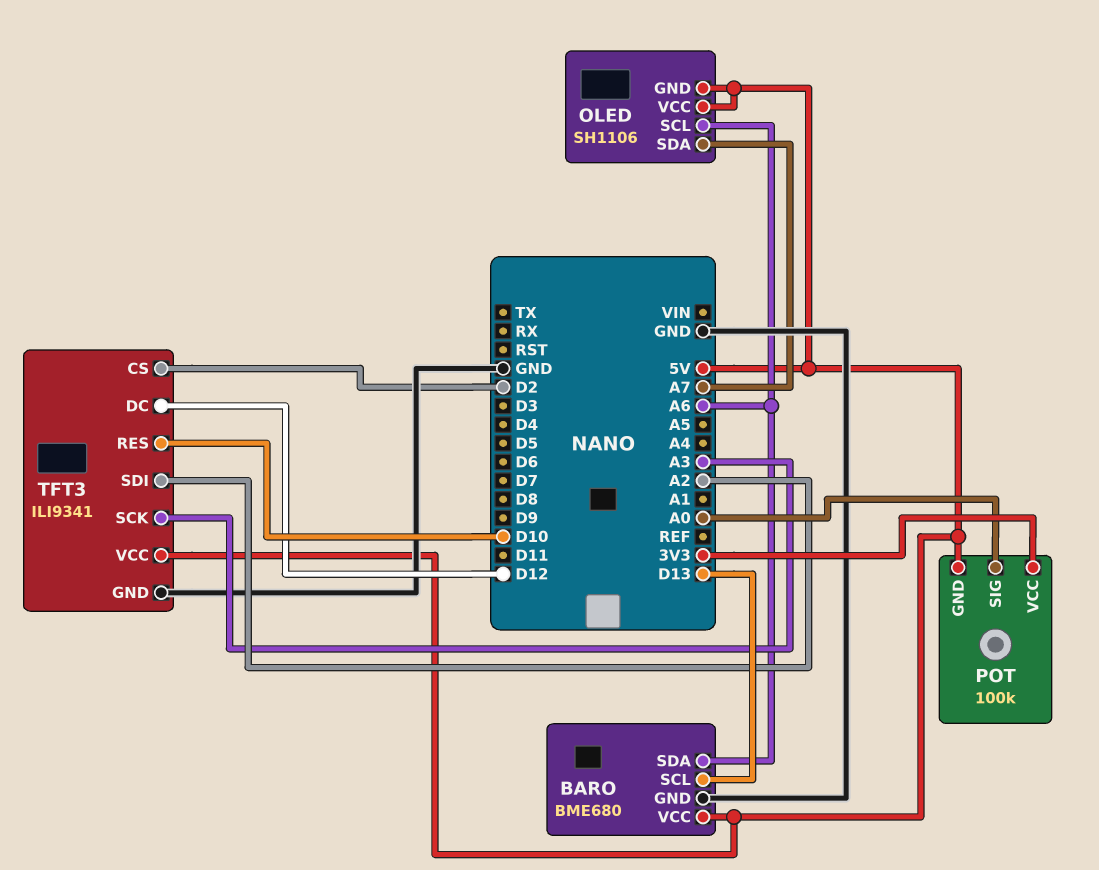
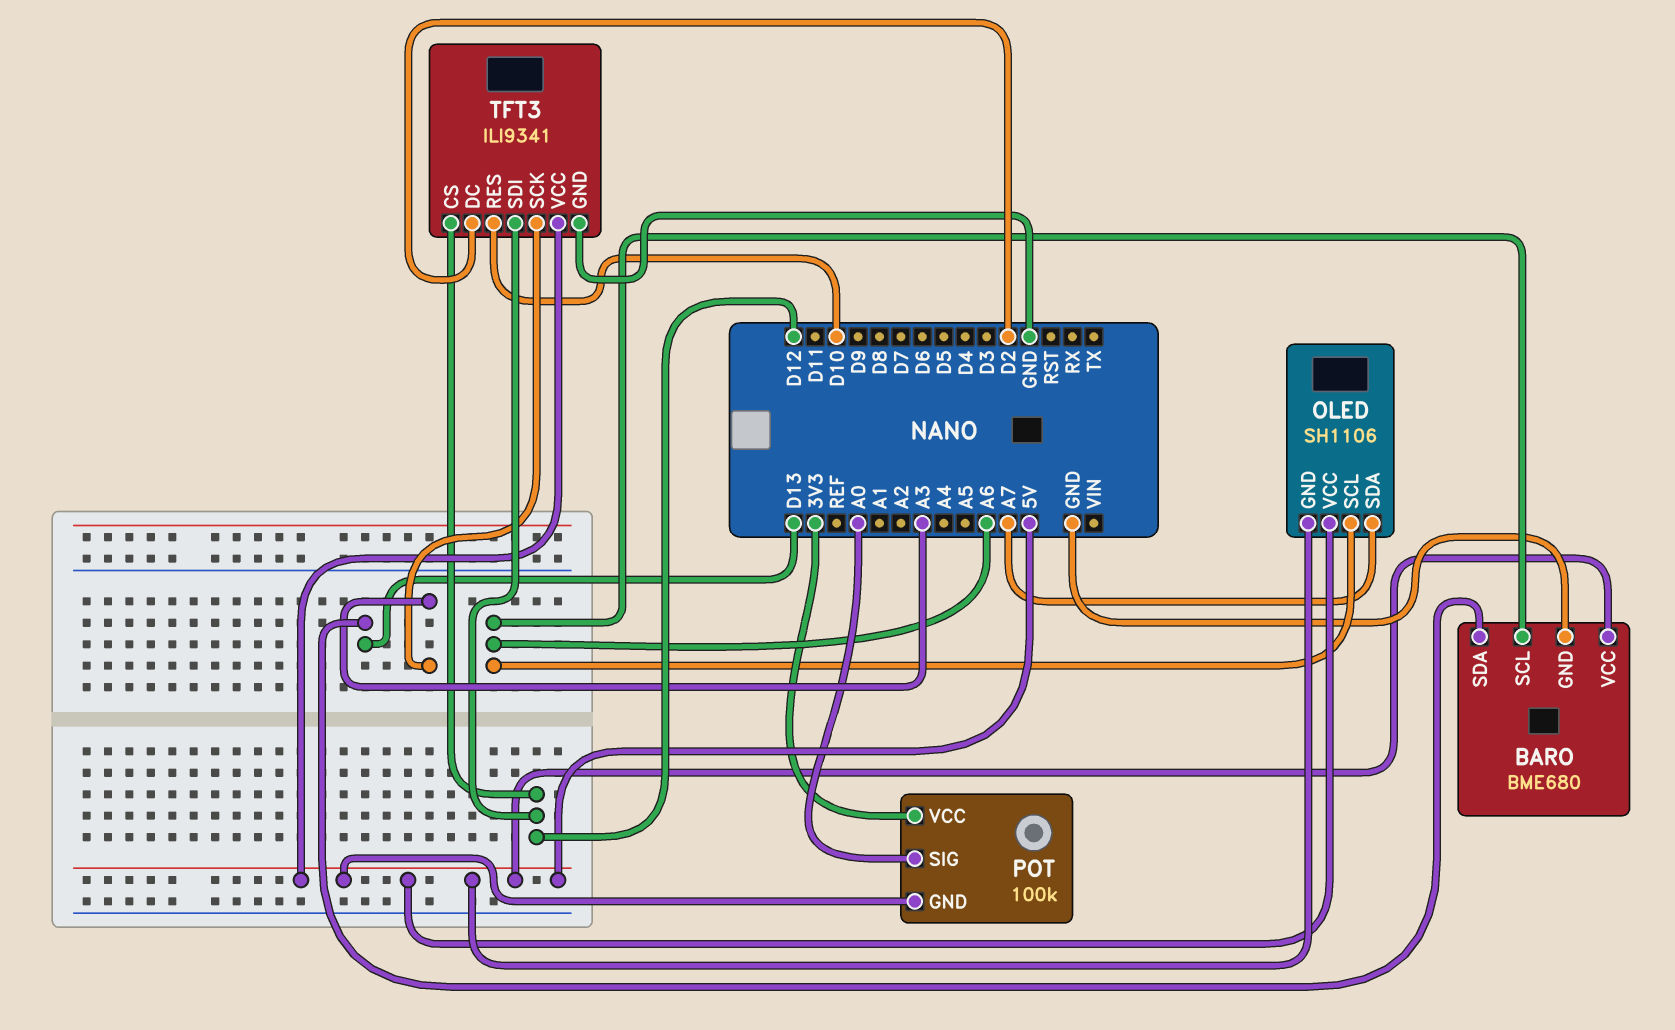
BARO pin SCL: D13 -> A6
BARO pin SDA: A6 -> D13
TFT3 pin CS: D2 -> D12
TFT3 pin DC: D12 -> D2
TFT3 pin SDI: A2 -> D12

